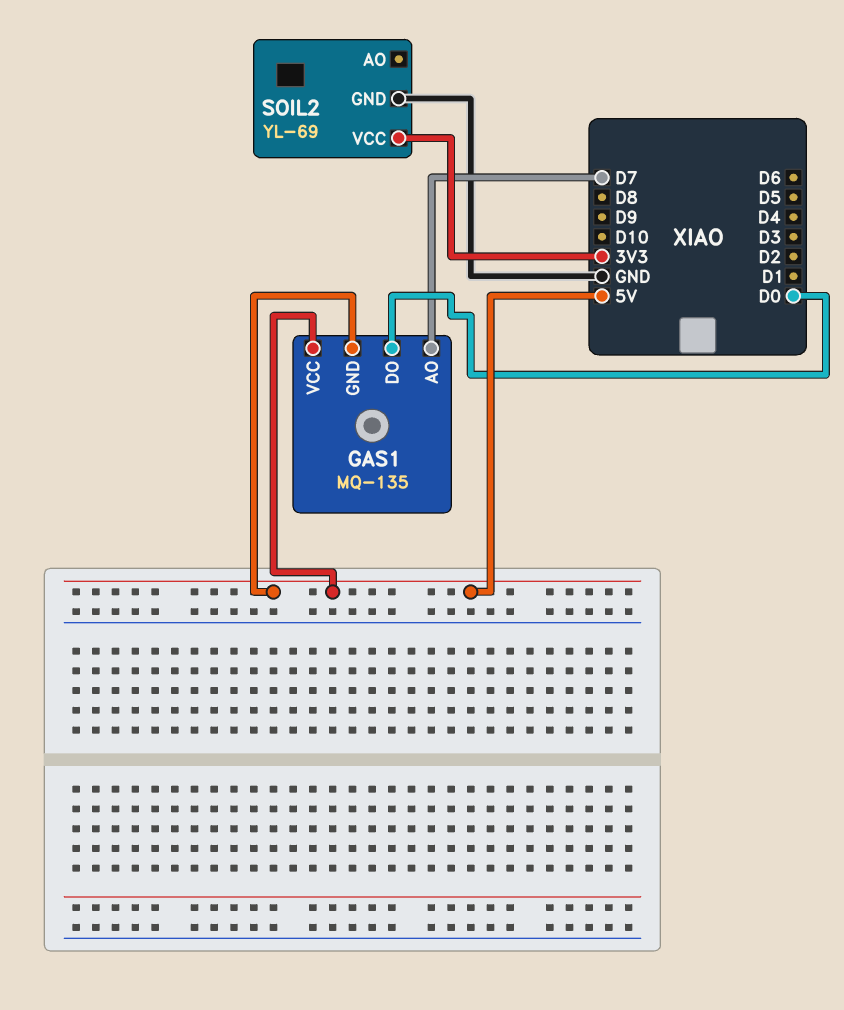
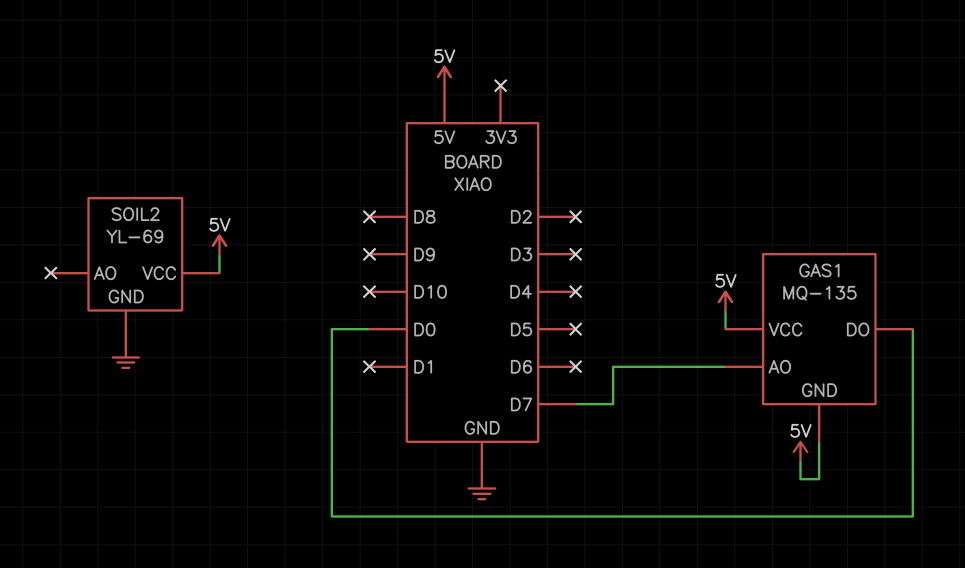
SOIL2 pin VCC: 3V3 -> 5V

